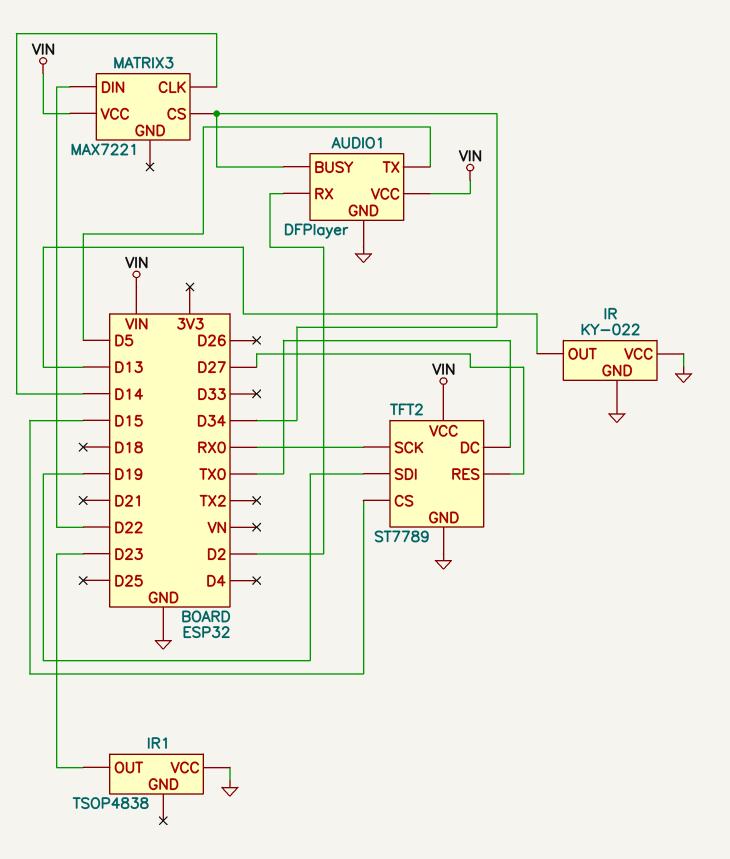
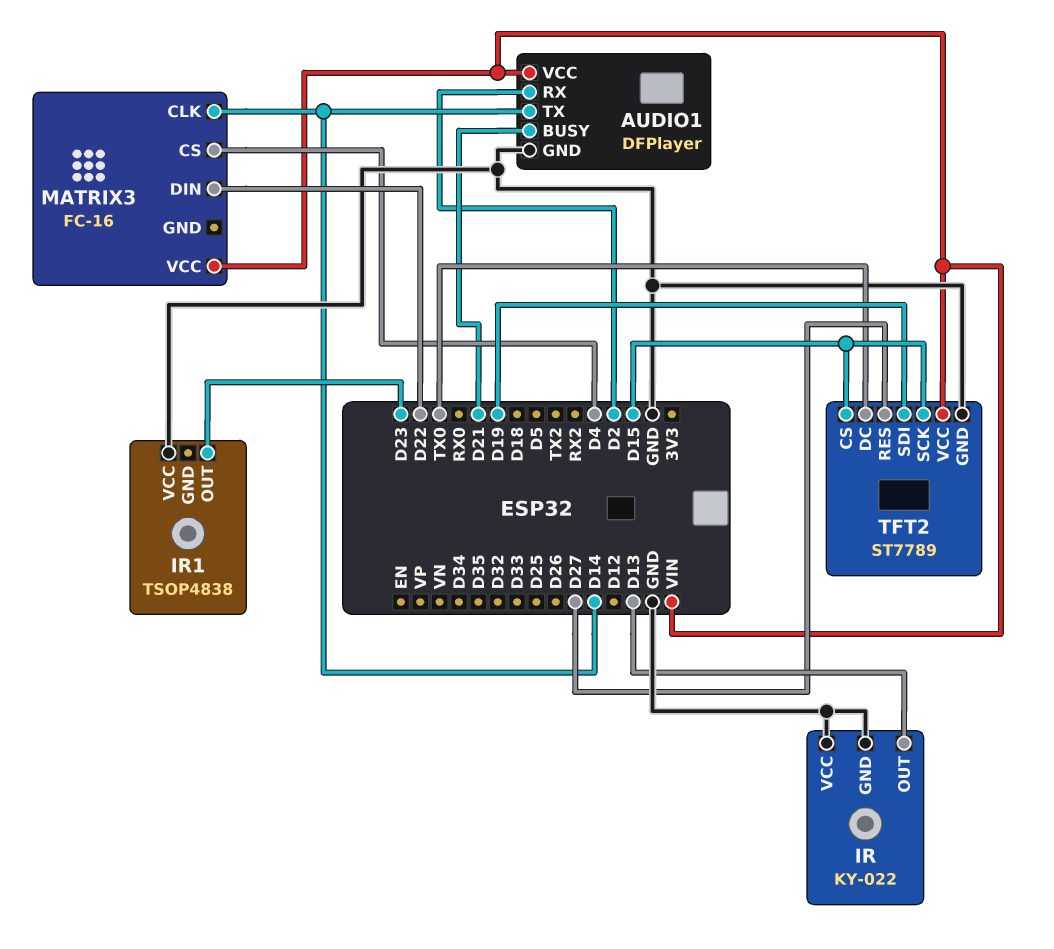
AUDIO1 pin BUSY: D34 -> D21
AUDIO1 pin TX: D5 -> D14
MATRIX3: MAX7221 -> FC-16
MATRIX3 pin CS: D34 -> D4
TFT2 pin SCK: RX0 -> D15

